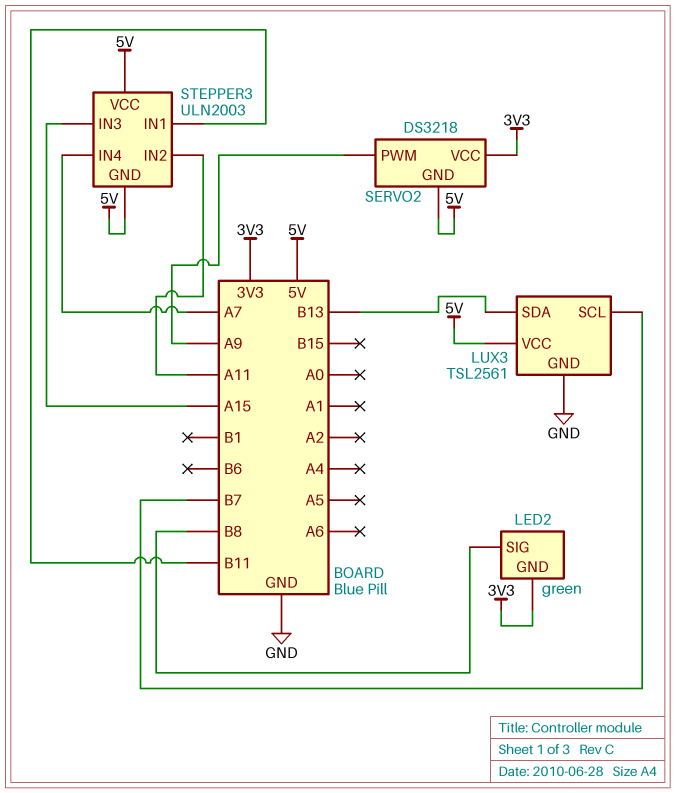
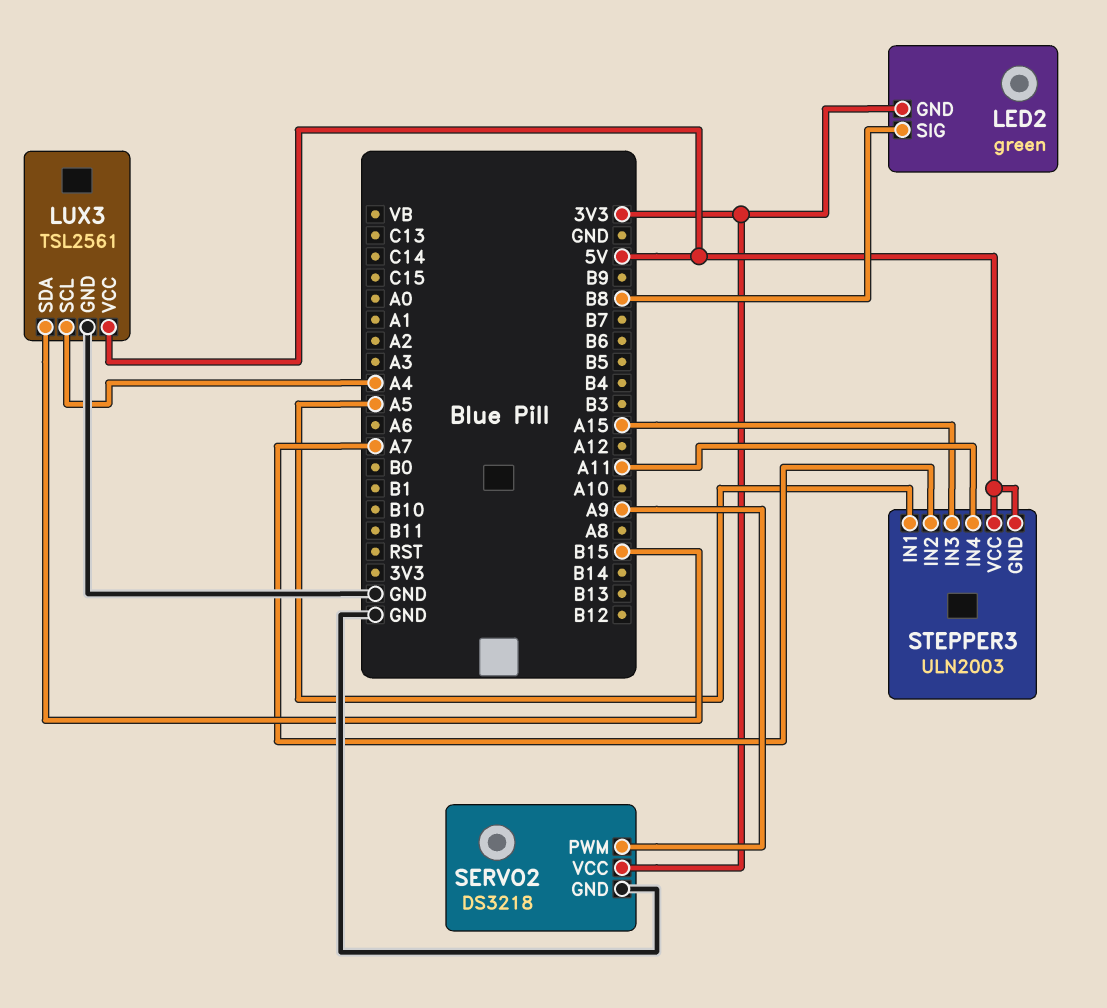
LUX3 pin SCL: B7 -> A4
LUX3 pin SDA: B13 -> B15
SERVO2 pin GND: 5V -> GND
STEPPER3 pin IN1: B11 -> A5
STEPPER3 pin IN2: A11 -> A7
STEPPER3 pin IN4: A7 -> A11

